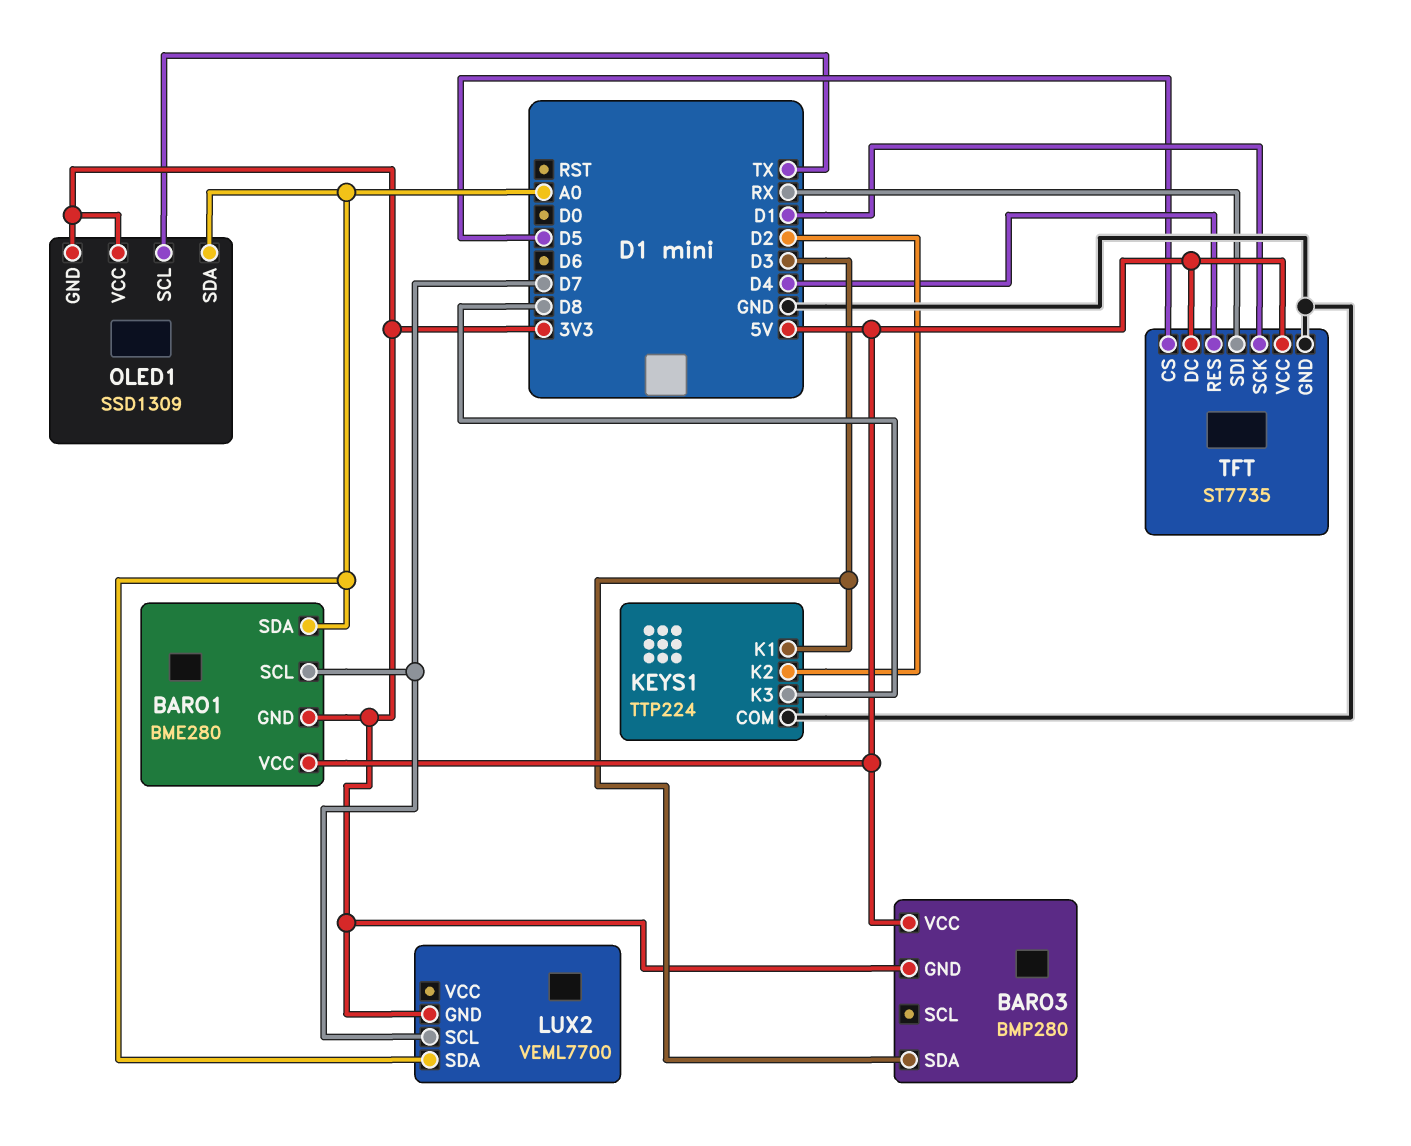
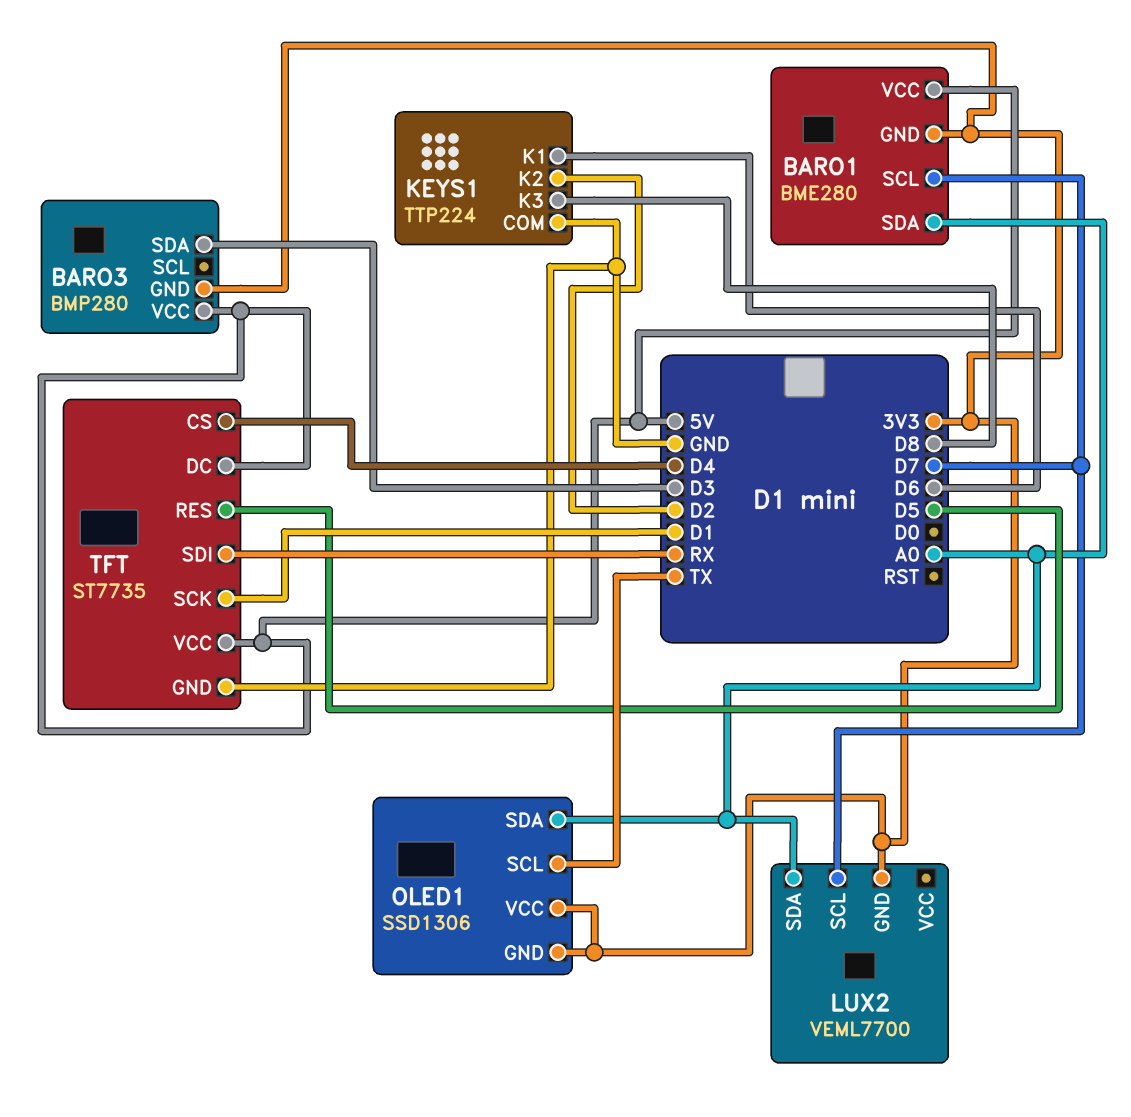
KEYS1 pin K1: D3 -> D6
OLED1: SSD1309 -> SSD1306
TFT pin CS: D5 -> D4
TFT pin RES: D4 -> D5

